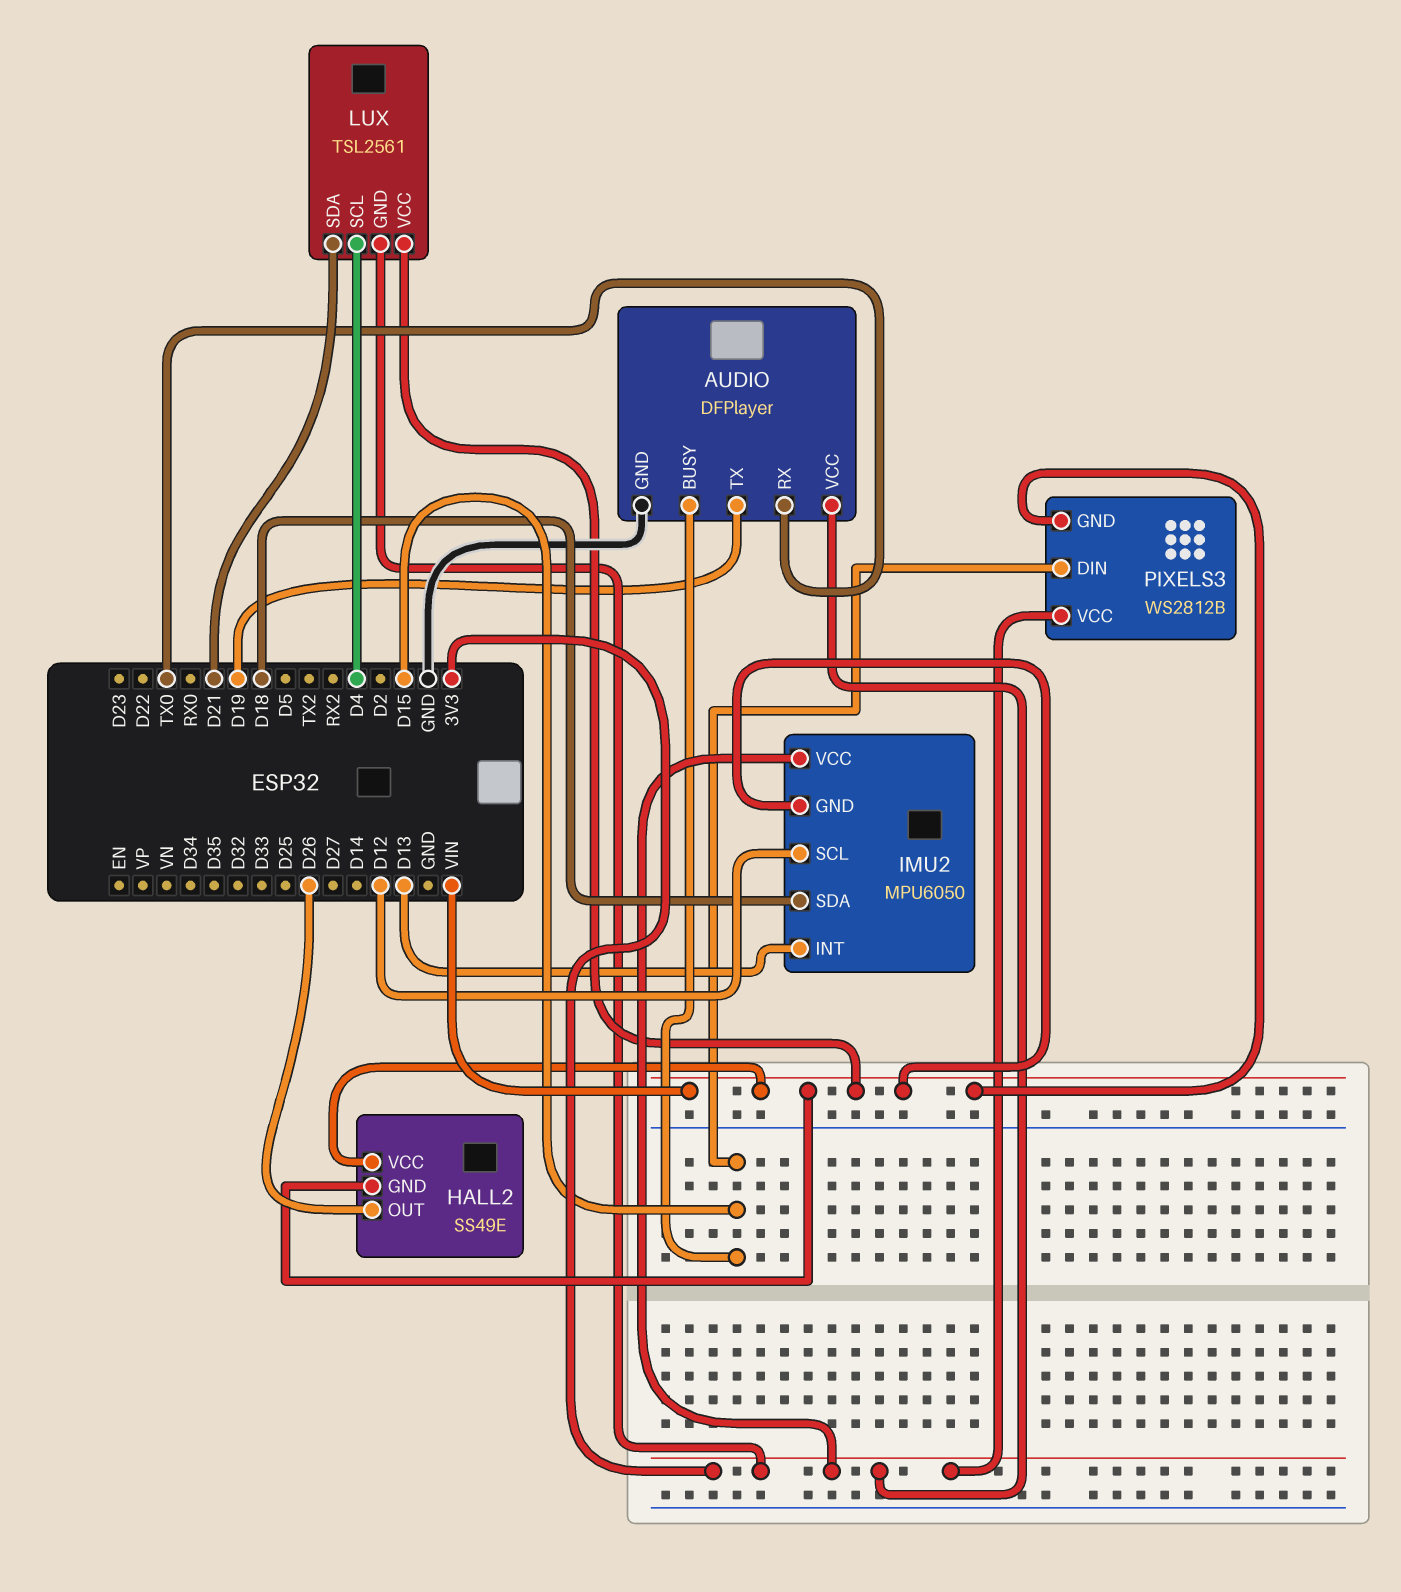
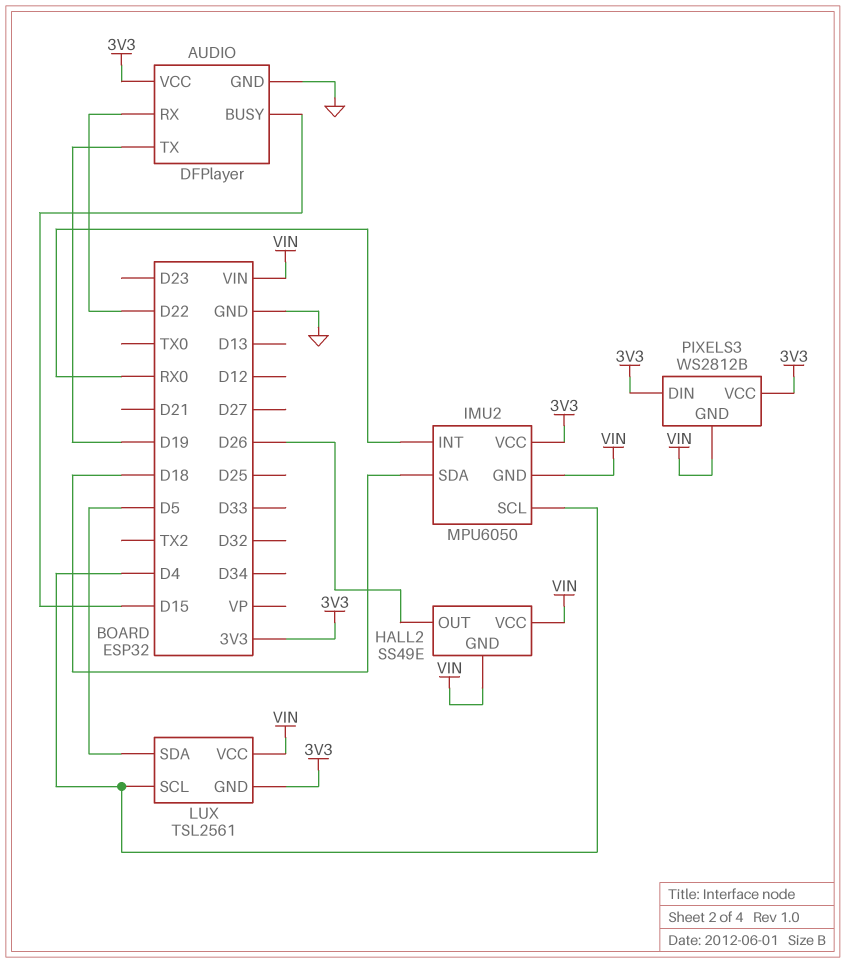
AUDIO pin RX: TX0 -> D22
IMU2 pin INT: D13 -> RX0
IMU2 pin SCL: D12 -> D4
LUX pin SDA: D21 -> D5
PIXELS3 pin DIN: D15 -> 3V3

